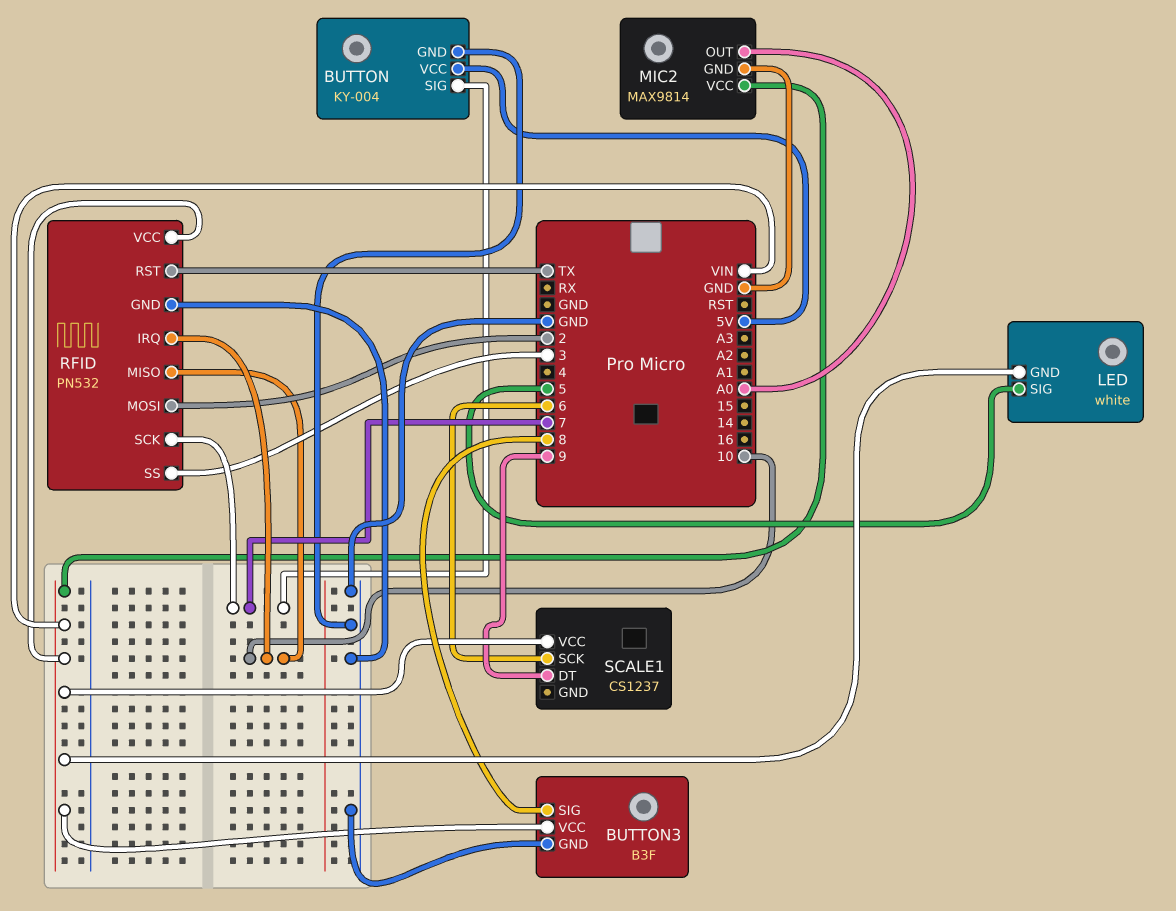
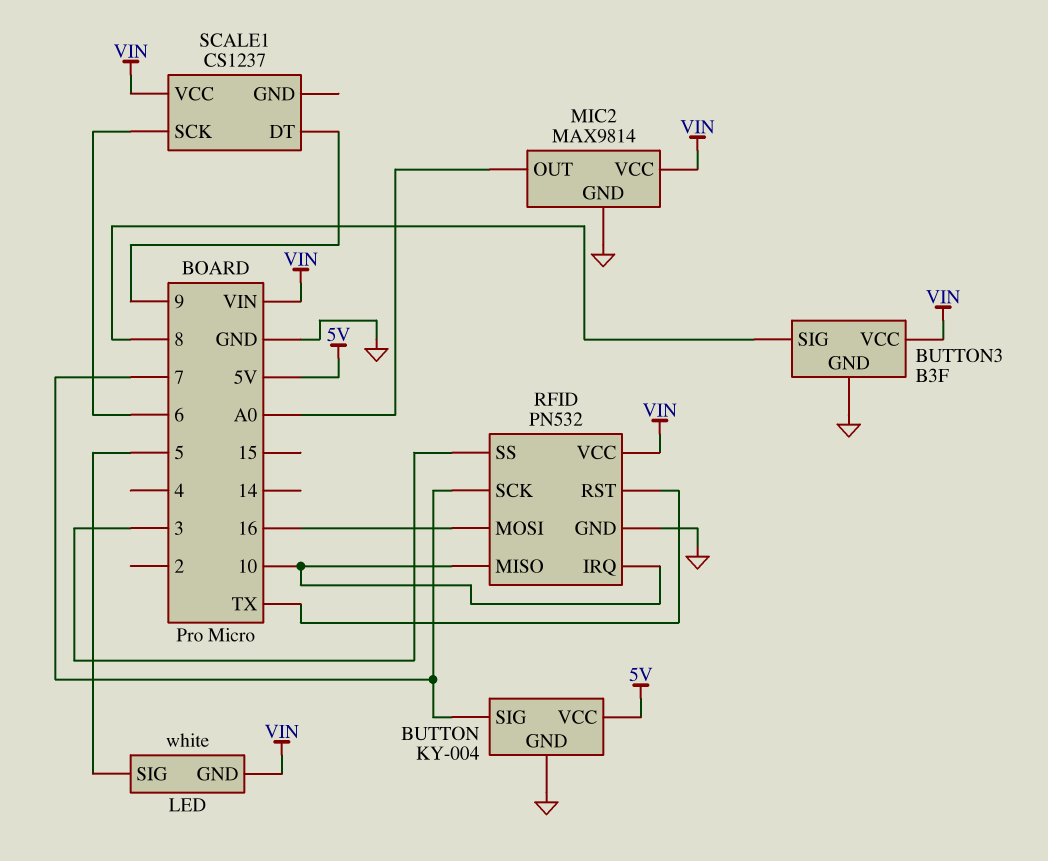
RFID pin MOSI: 2 -> 16

